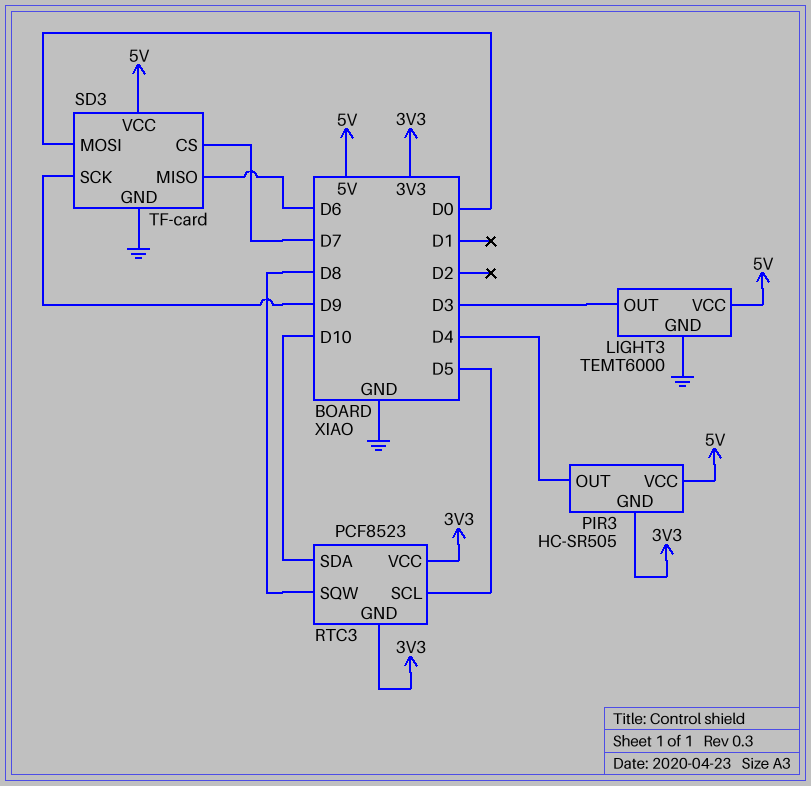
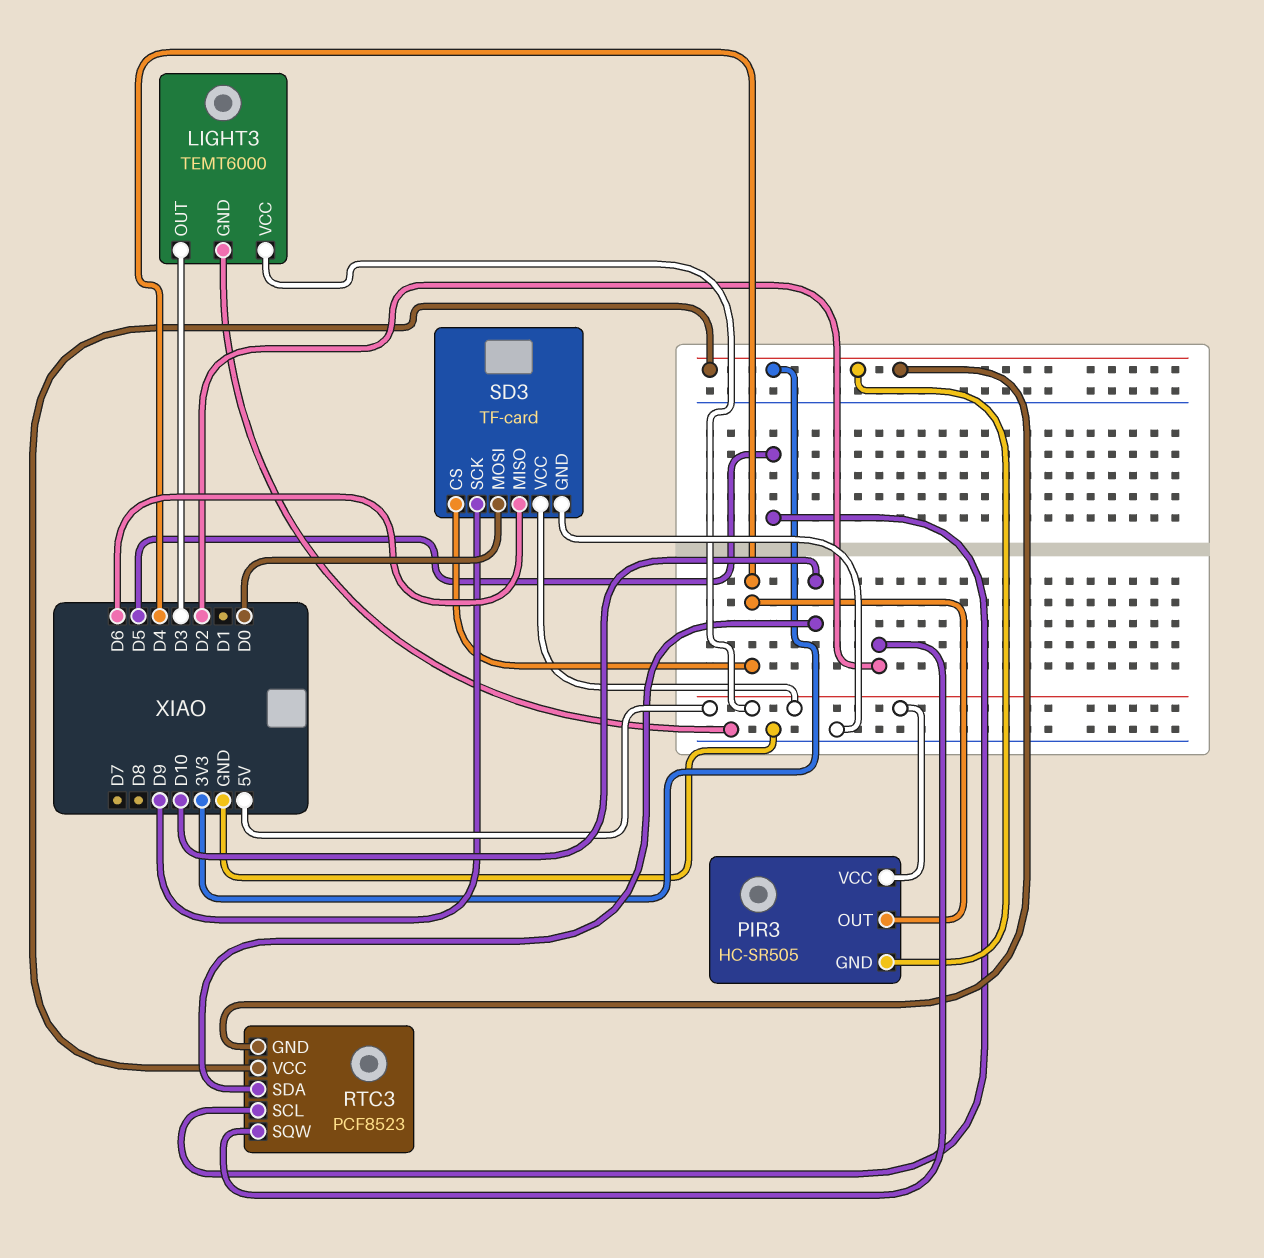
RTC3 pin SQW: D8 -> D2
SD3 pin CS: D7 -> D4

